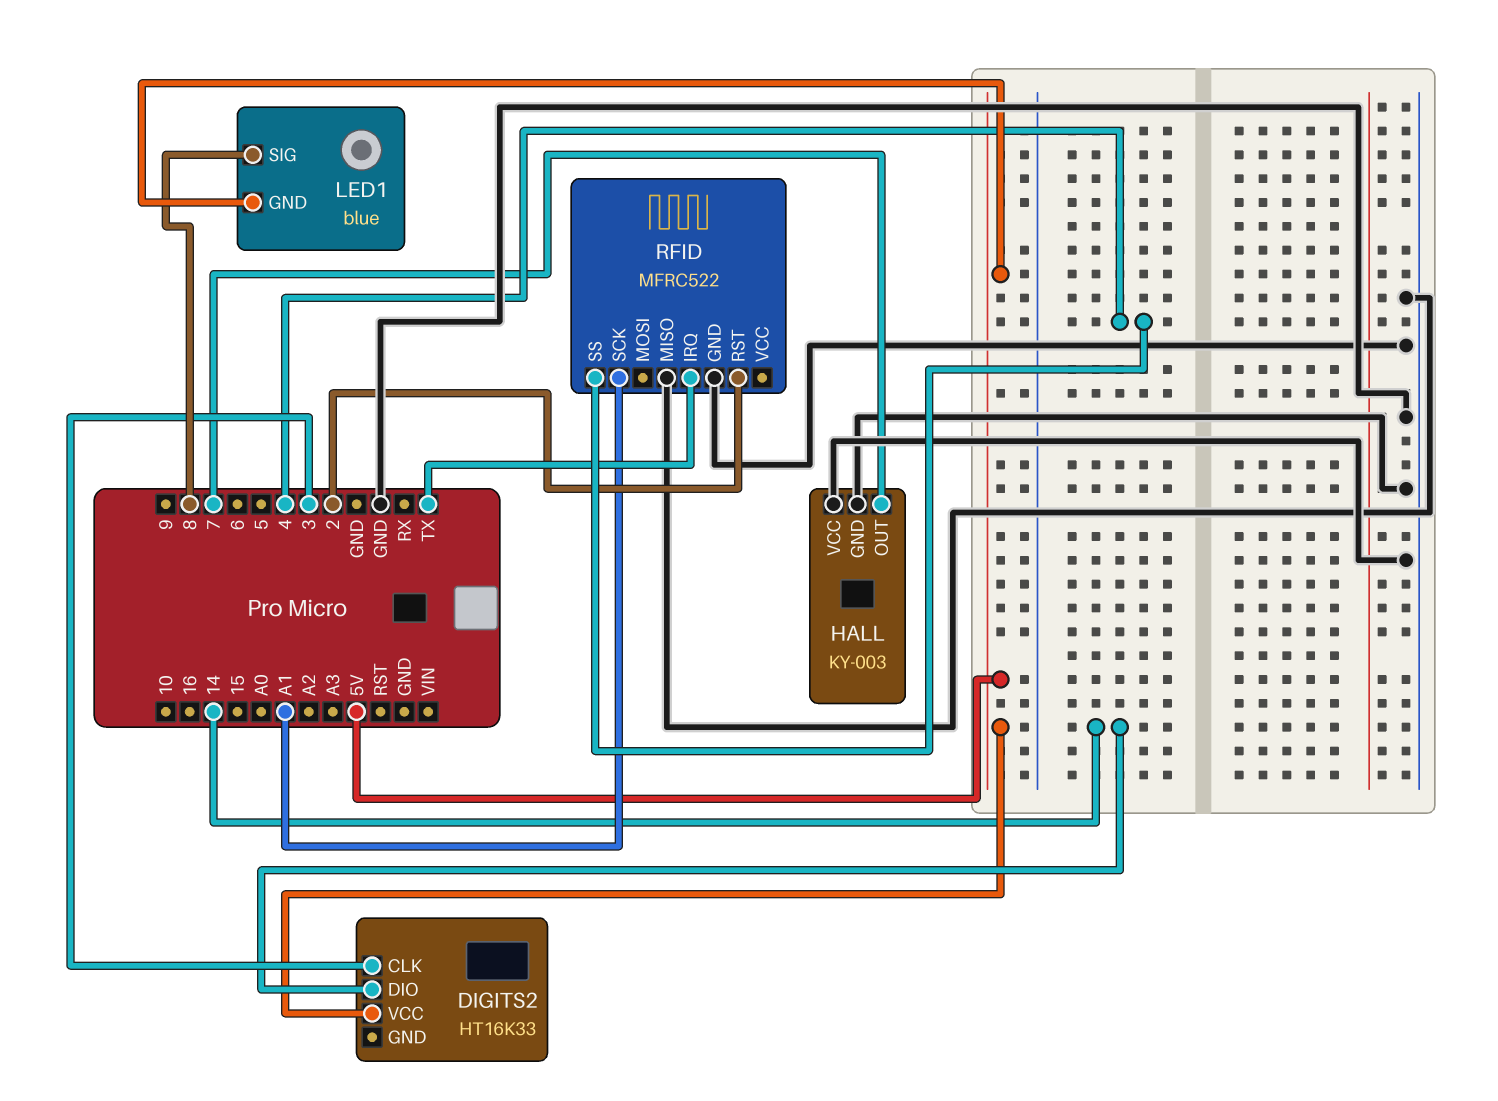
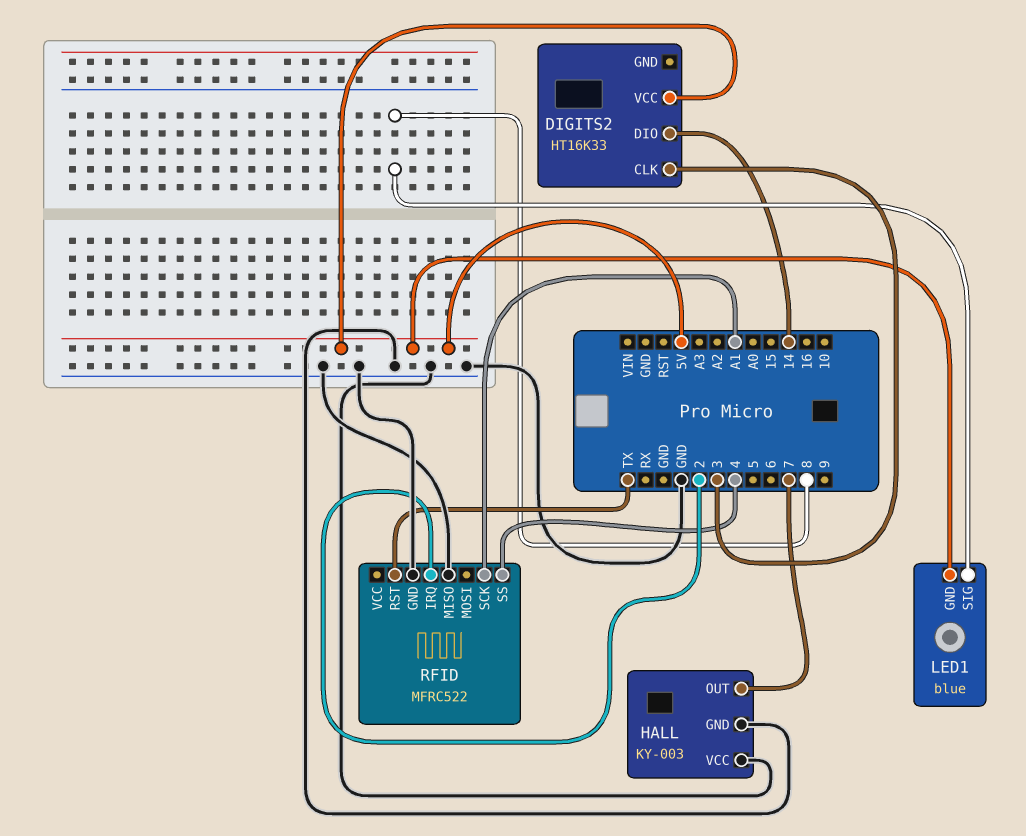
RFID pin IRQ: TX -> 2
RFID pin RST: 2 -> TX

